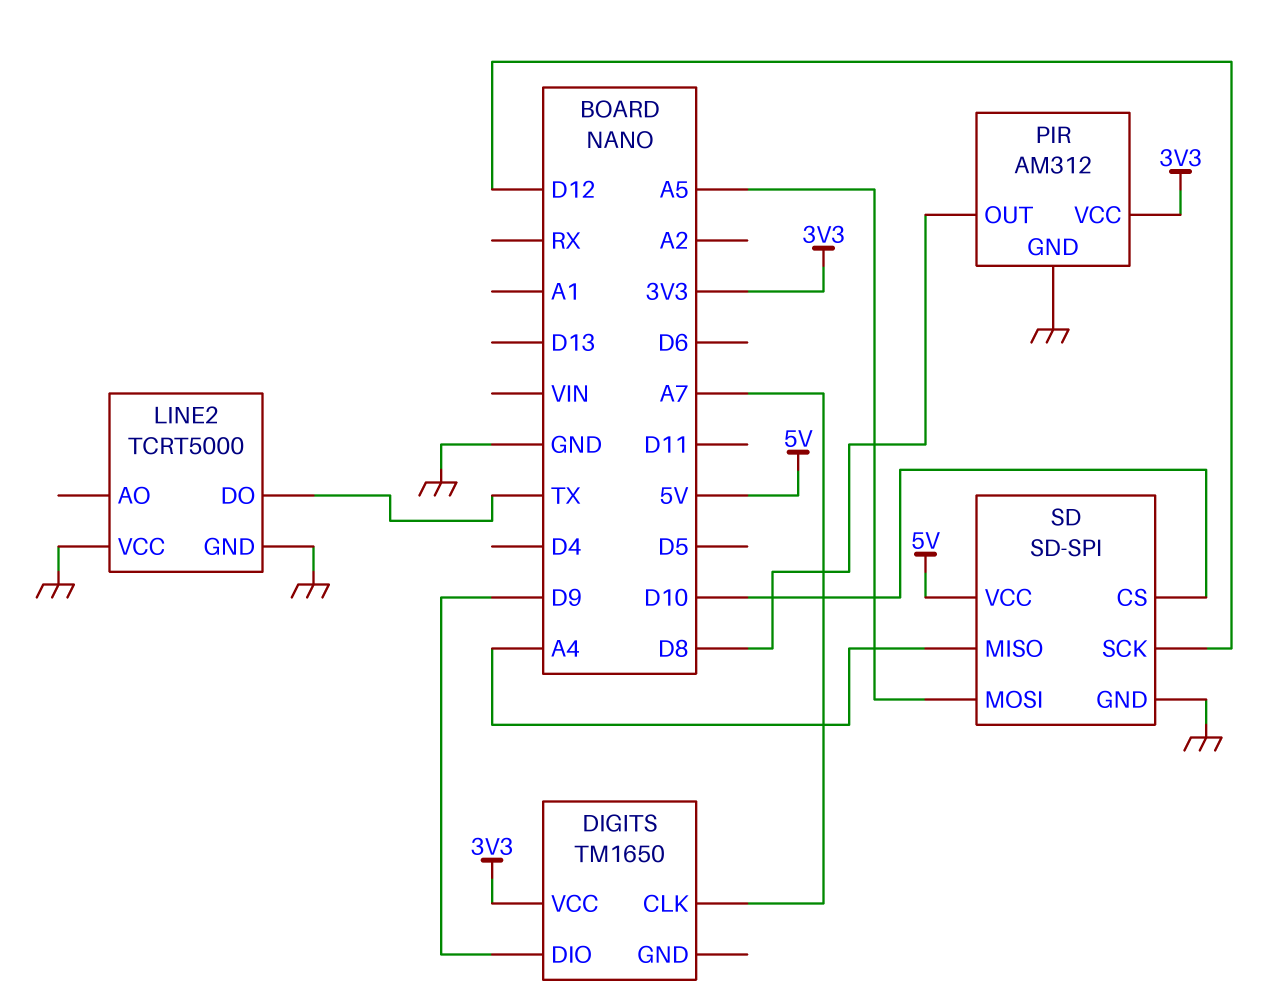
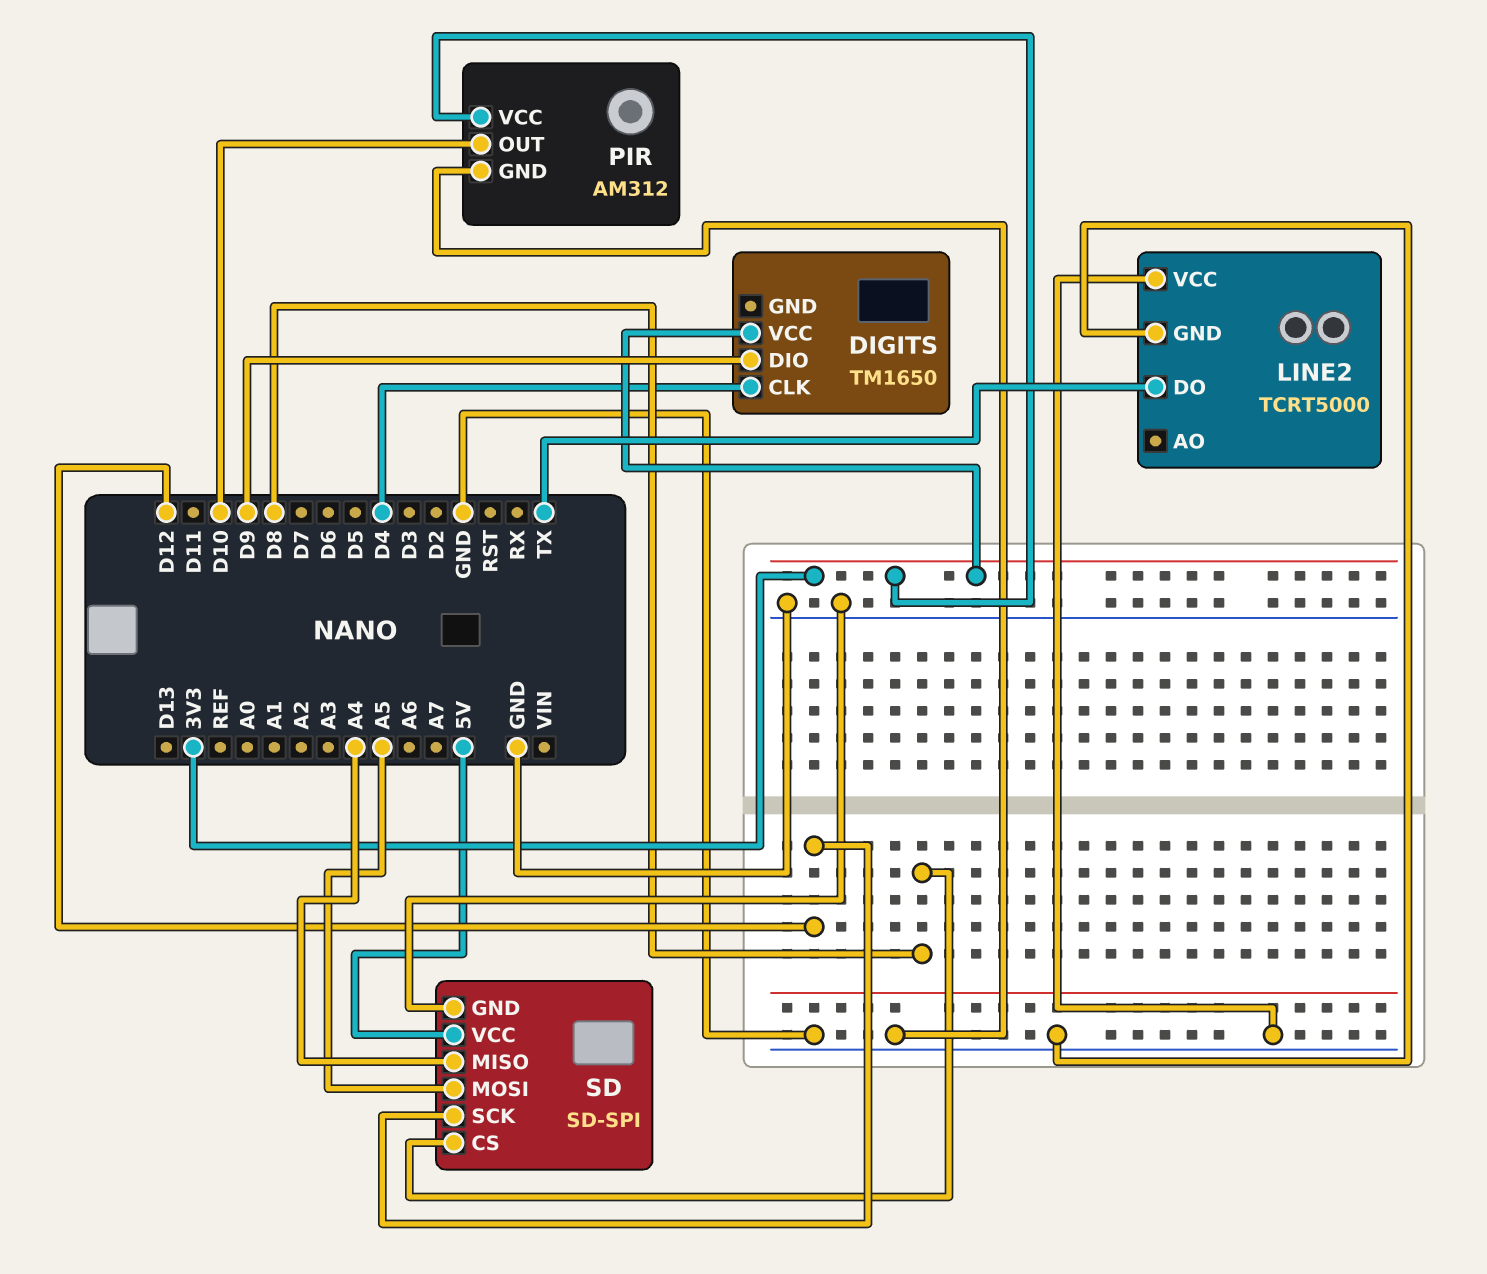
DIGITS pin CLK: A7 -> D4
PIR pin OUT: D8 -> D10
SD pin CS: D10 -> D8

